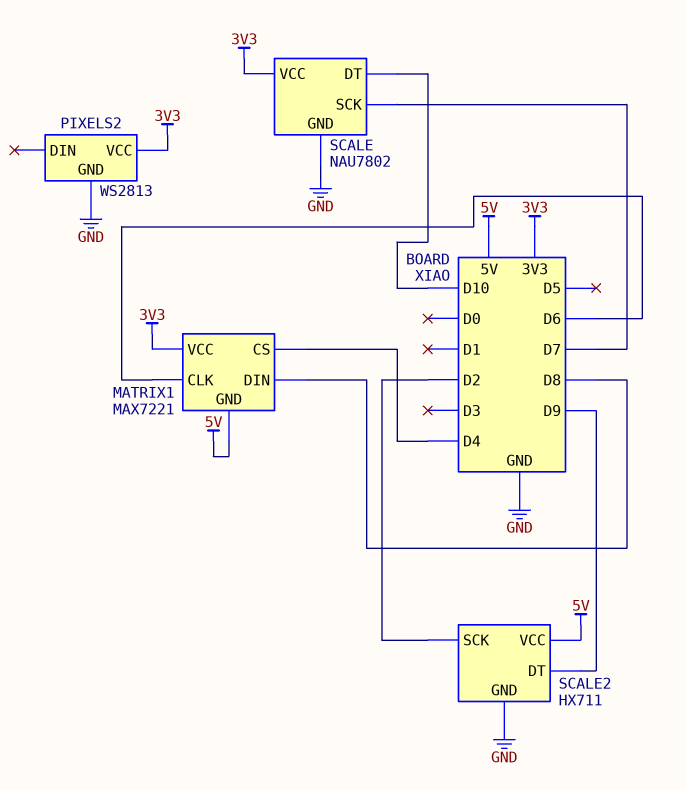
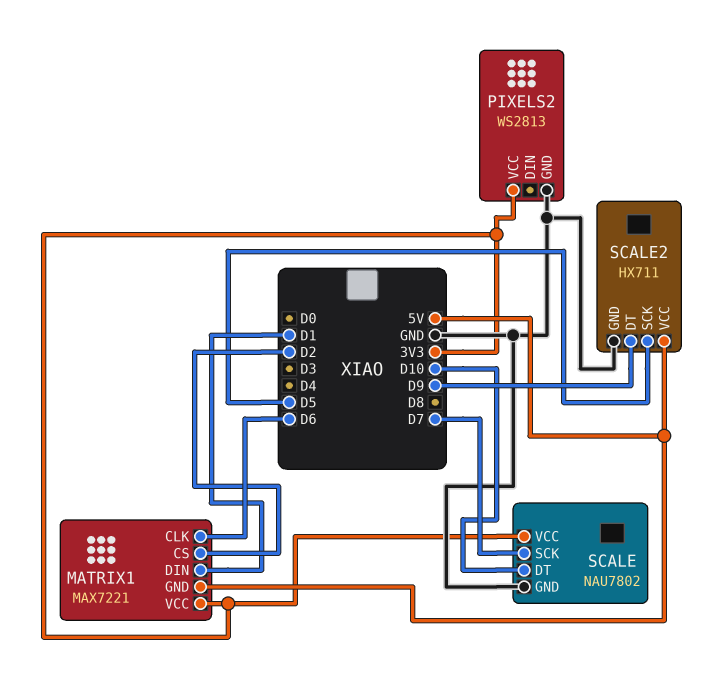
MATRIX1 pin CS: D4 -> D2
MATRIX1 pin DIN: D8 -> D1
SCALE2 pin SCK: D2 -> D5

